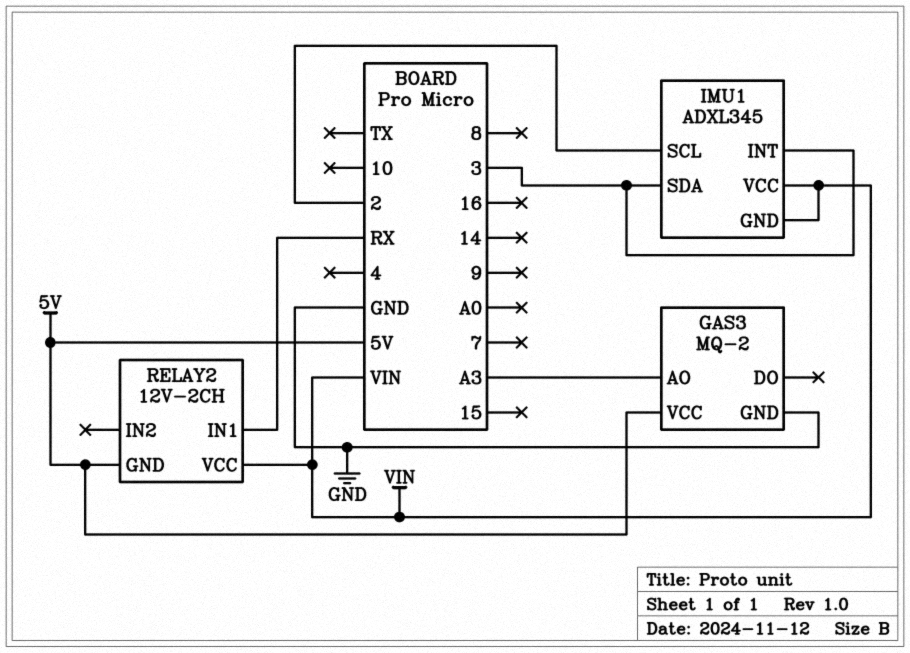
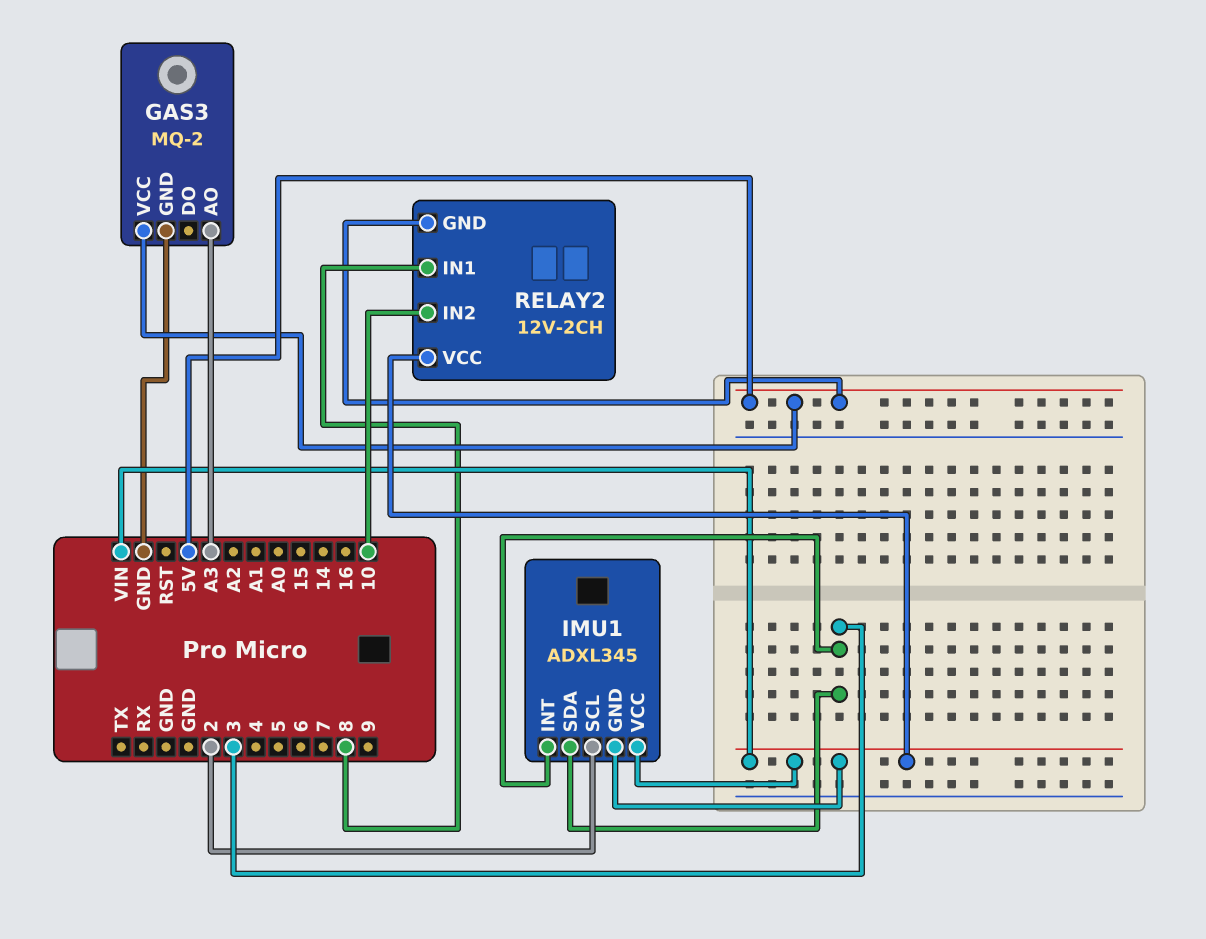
RELAY2 pin IN1: RX -> 8
RELAY2 pin IN2: none -> 10

